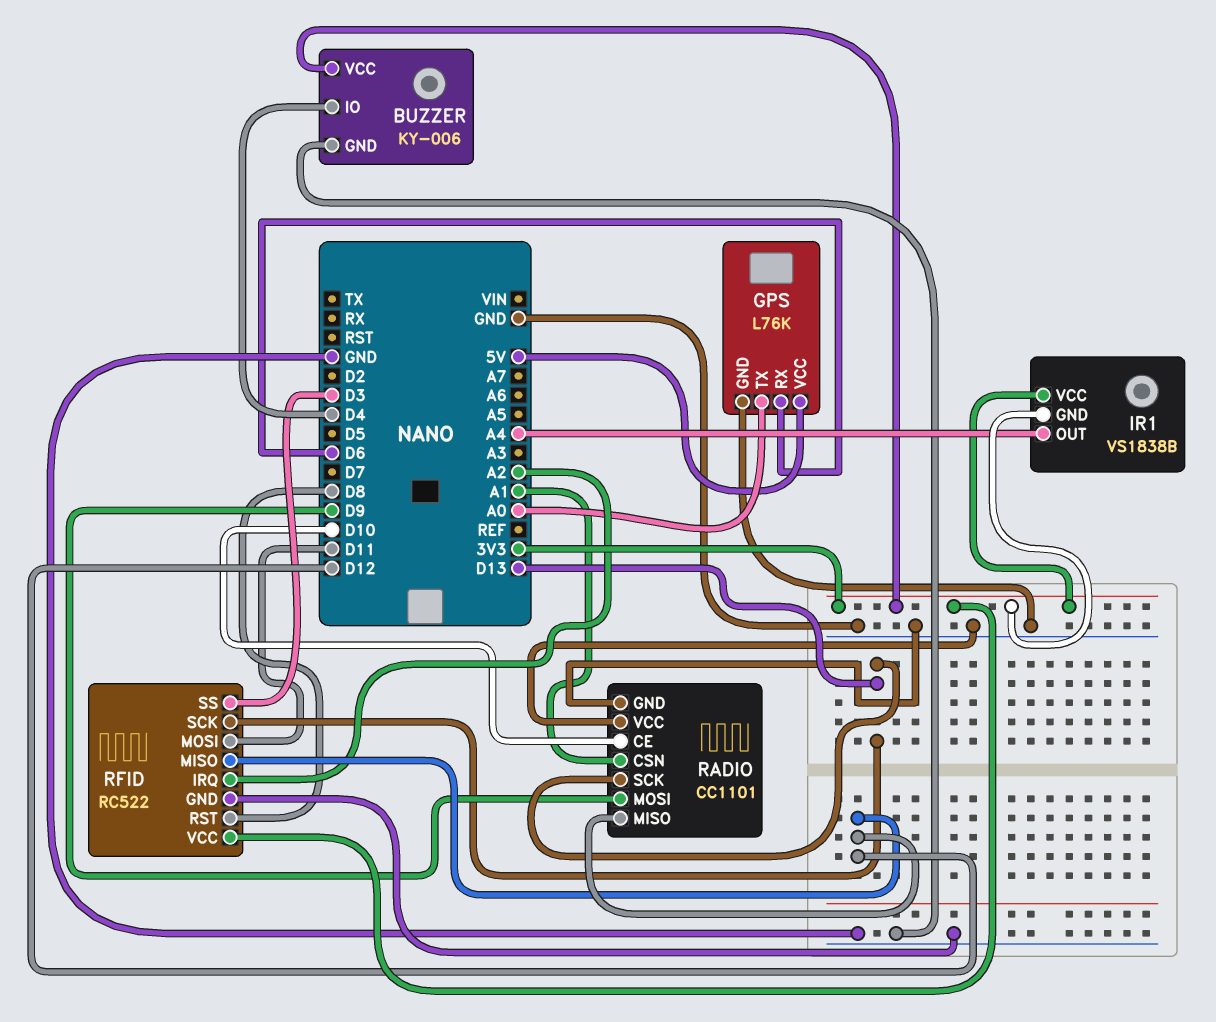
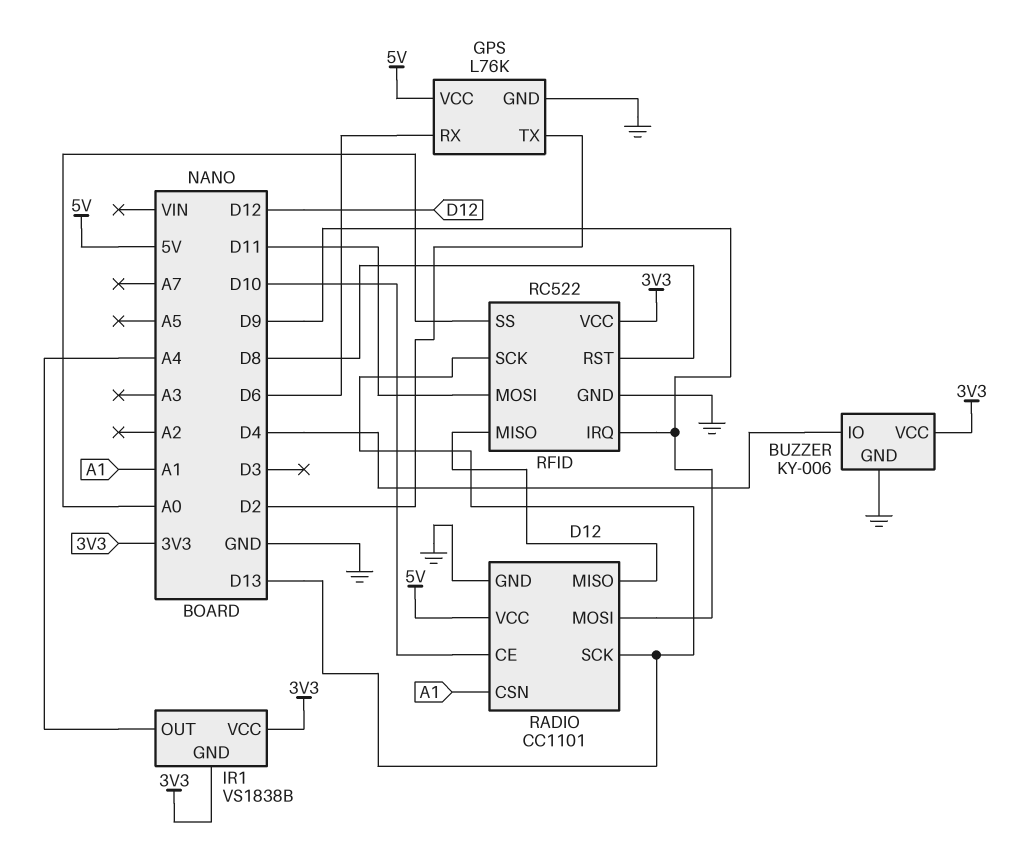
GPS pin TX: A0 -> D2
RADIO pin VCC: GND -> 5V
RFID pin IRQ: A2 -> D9
RFID pin SS: D3 -> A0

